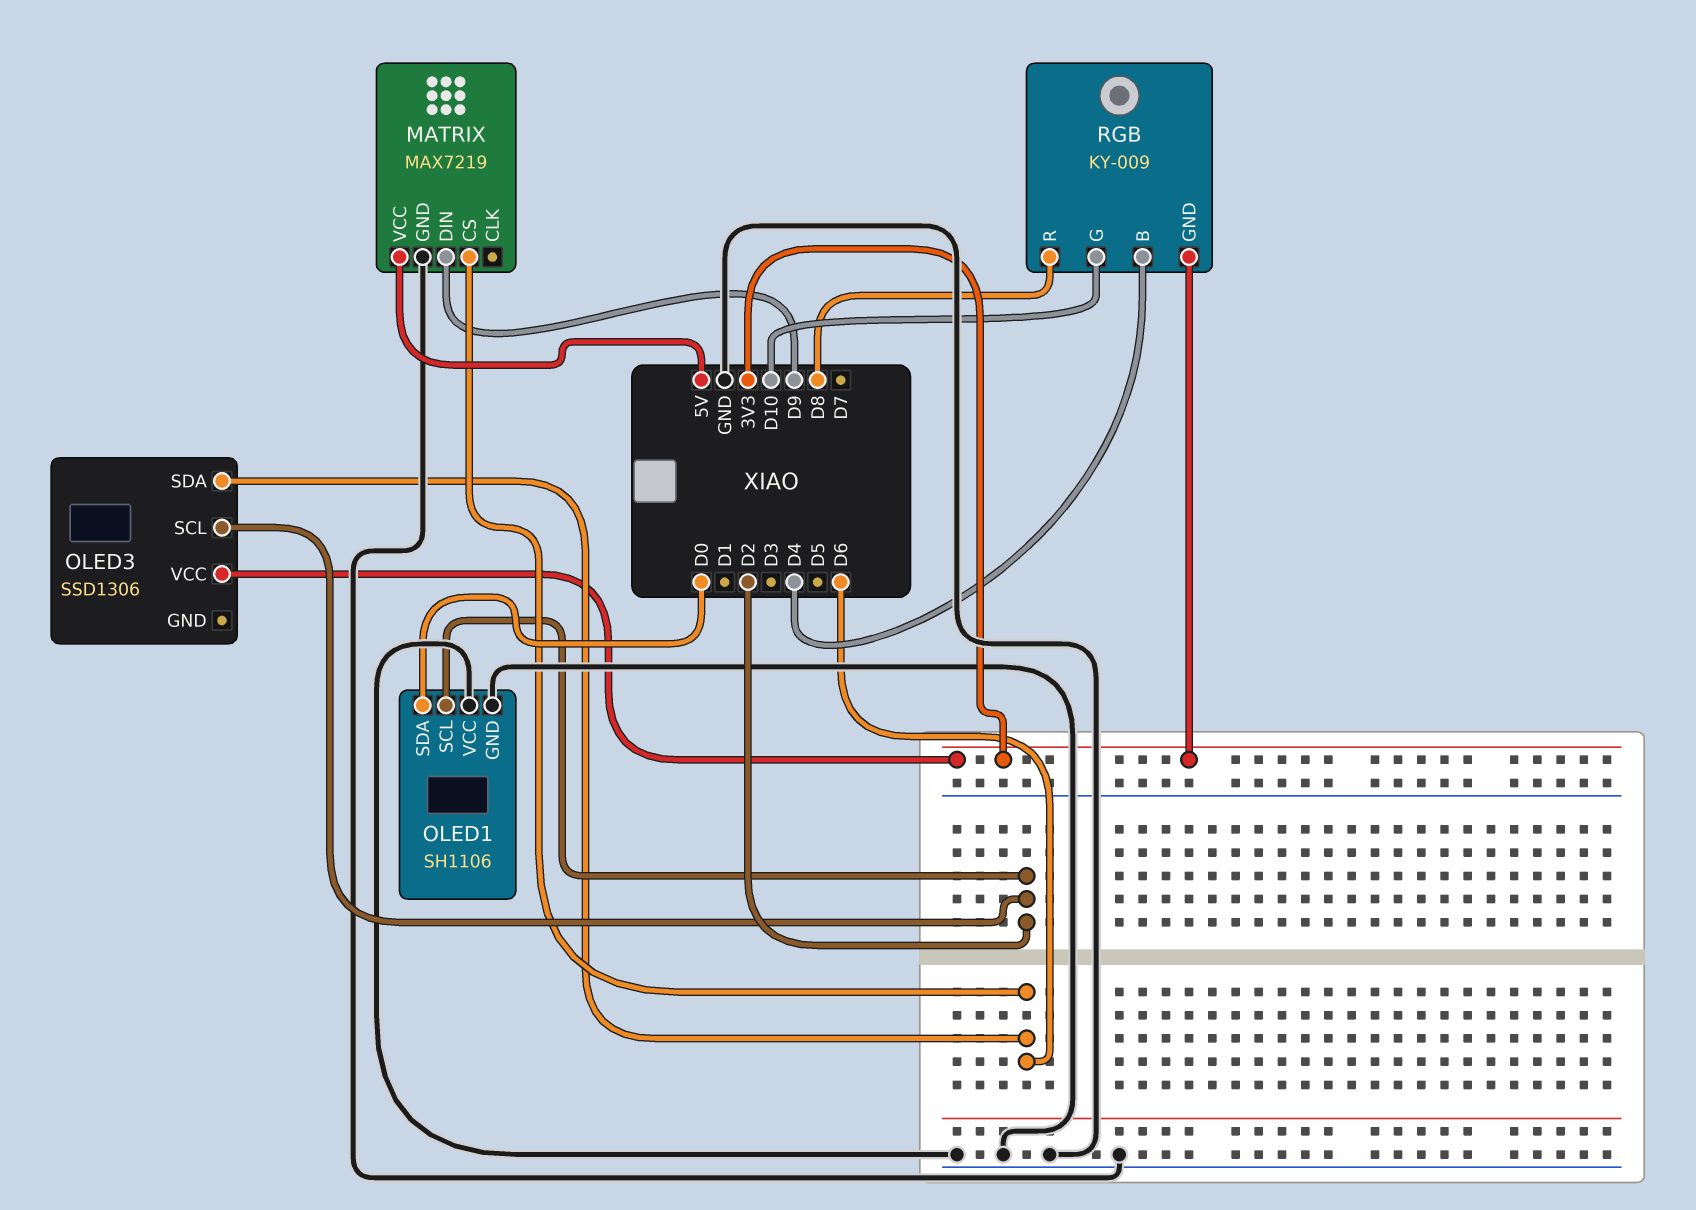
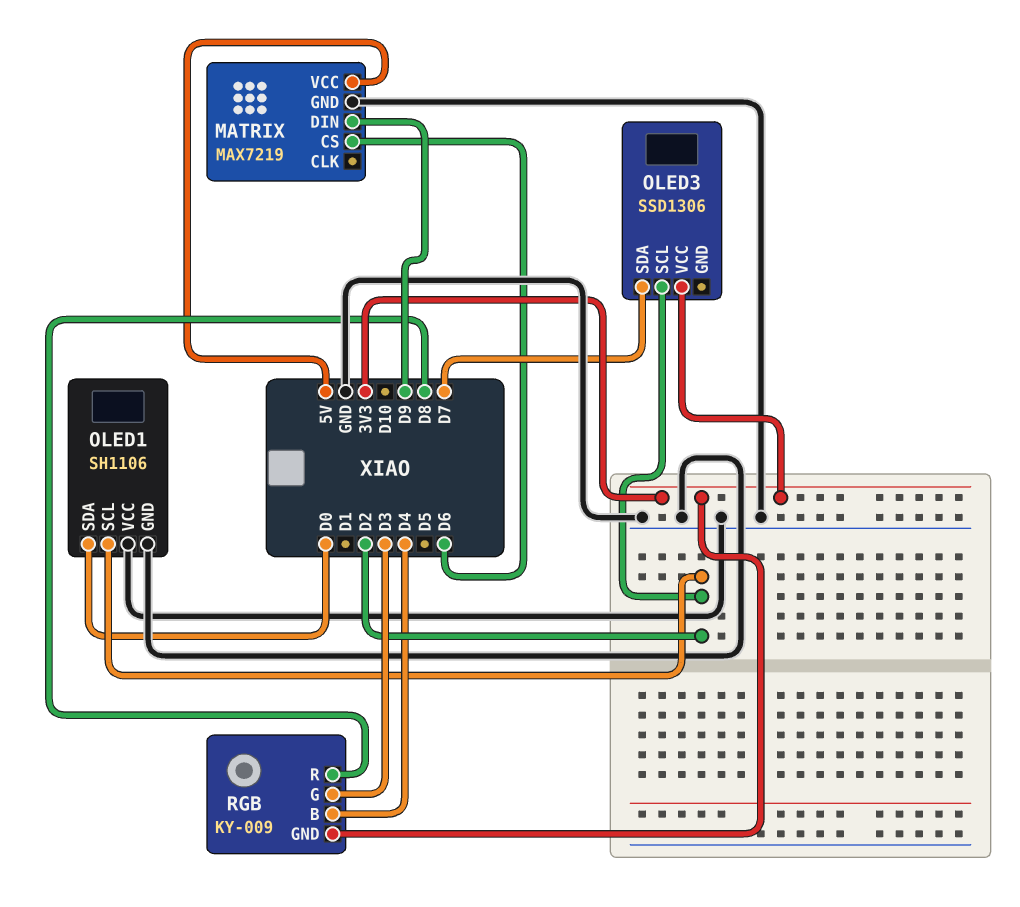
OLED3 pin SDA: D6 -> D7
RGB pin G: D10 -> D3

